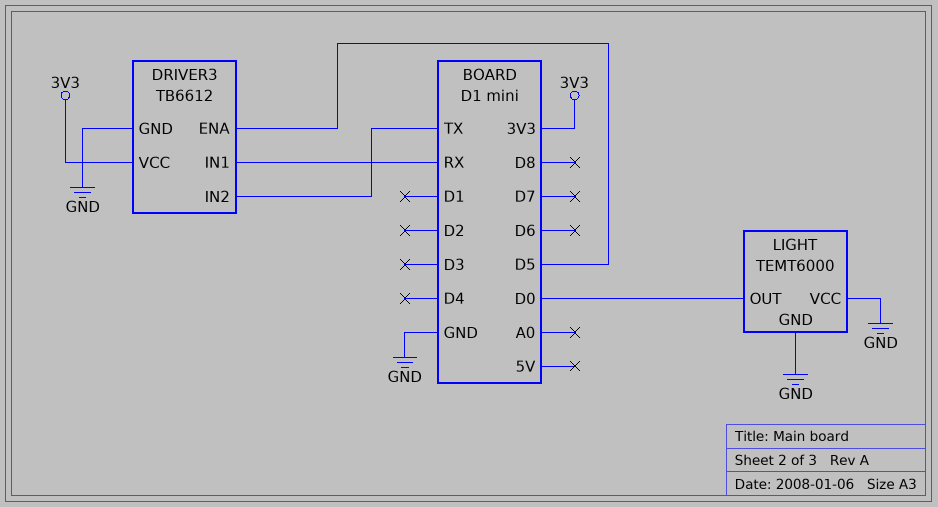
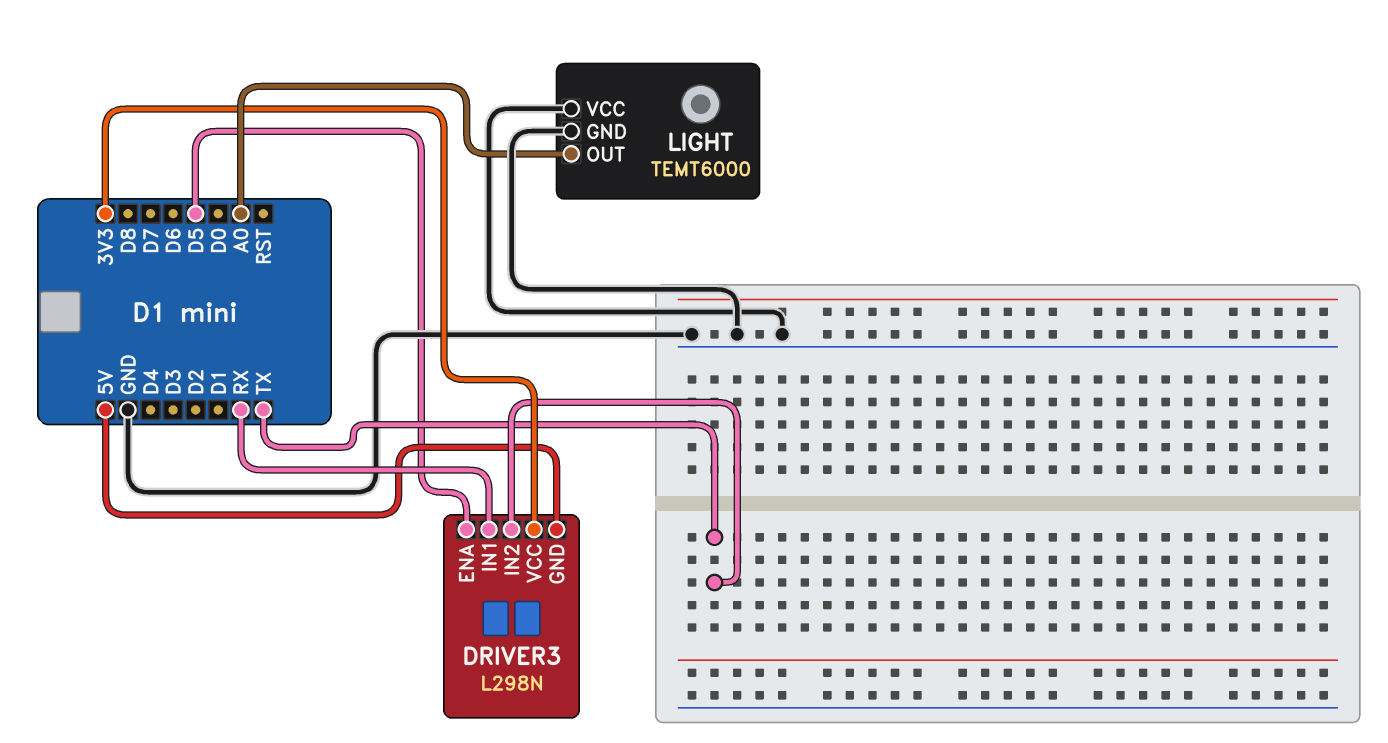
DRIVER3: TB6612 -> L298N
DRIVER3 pin GND: GND -> 5V
LIGHT pin OUT: D0 -> A0

